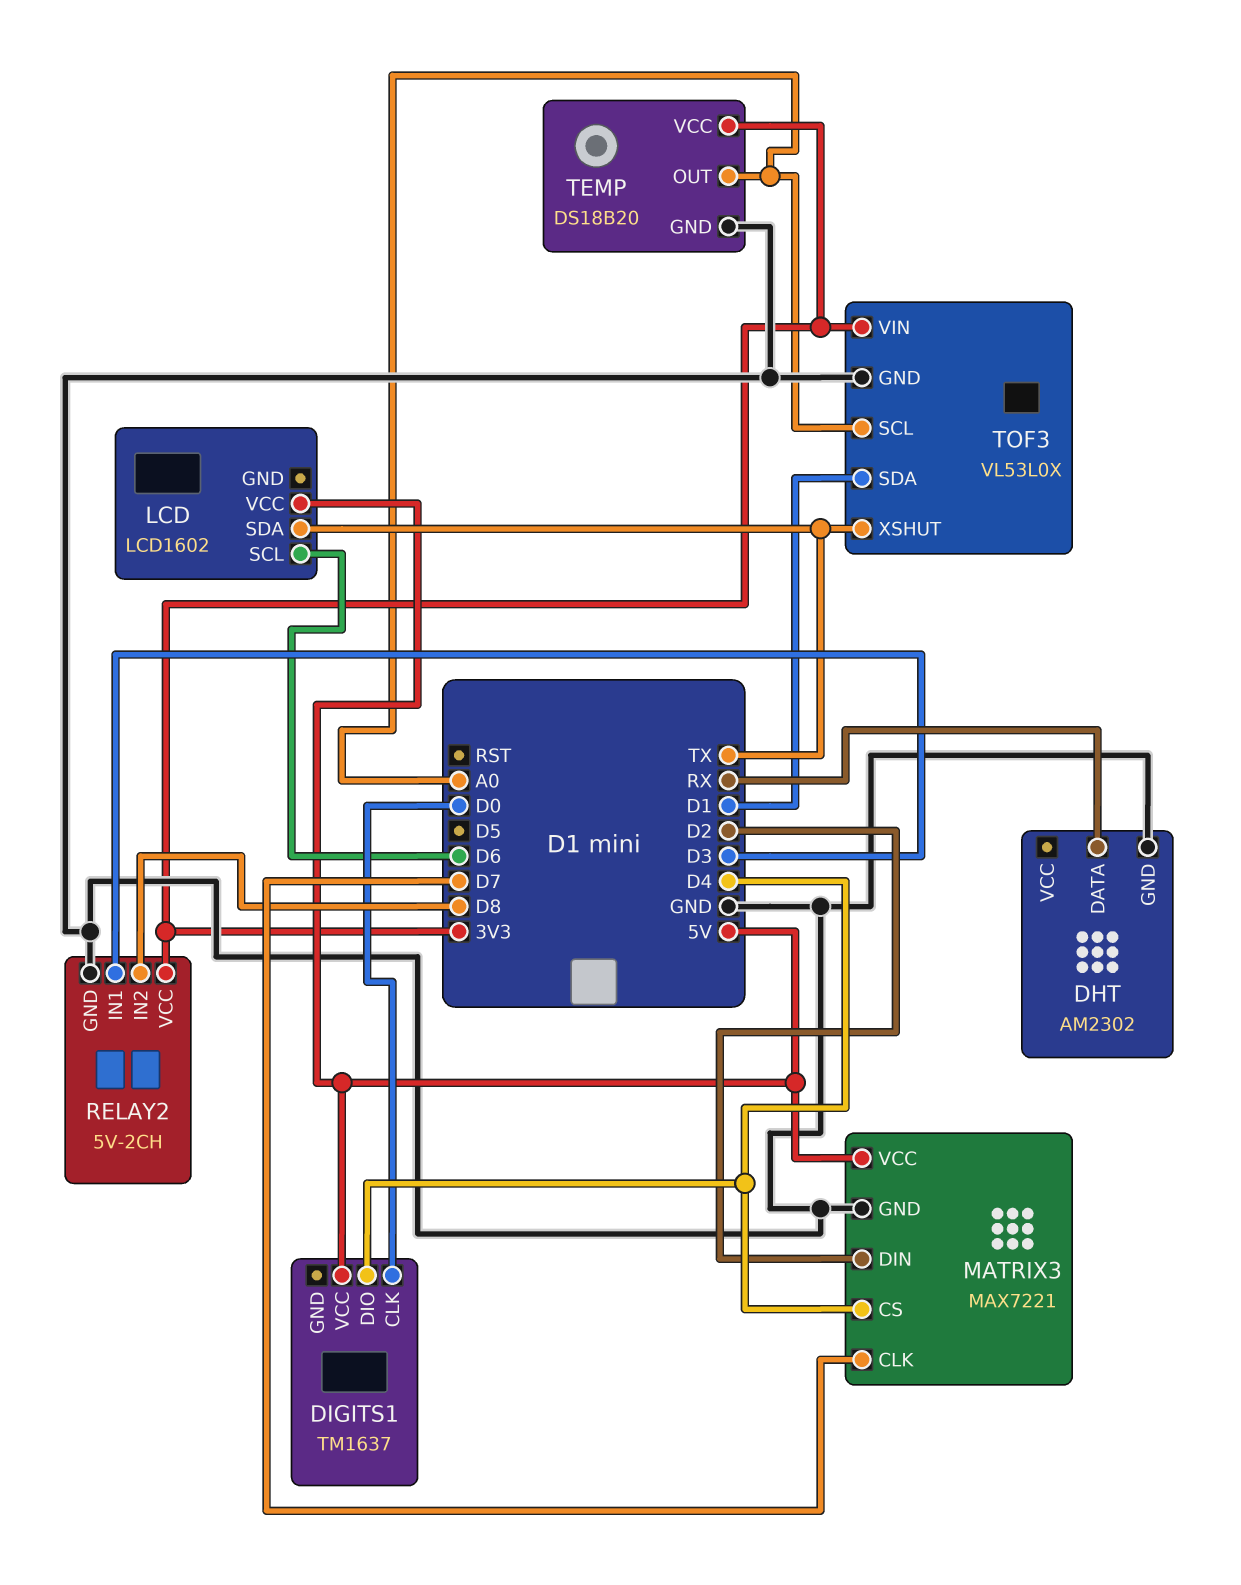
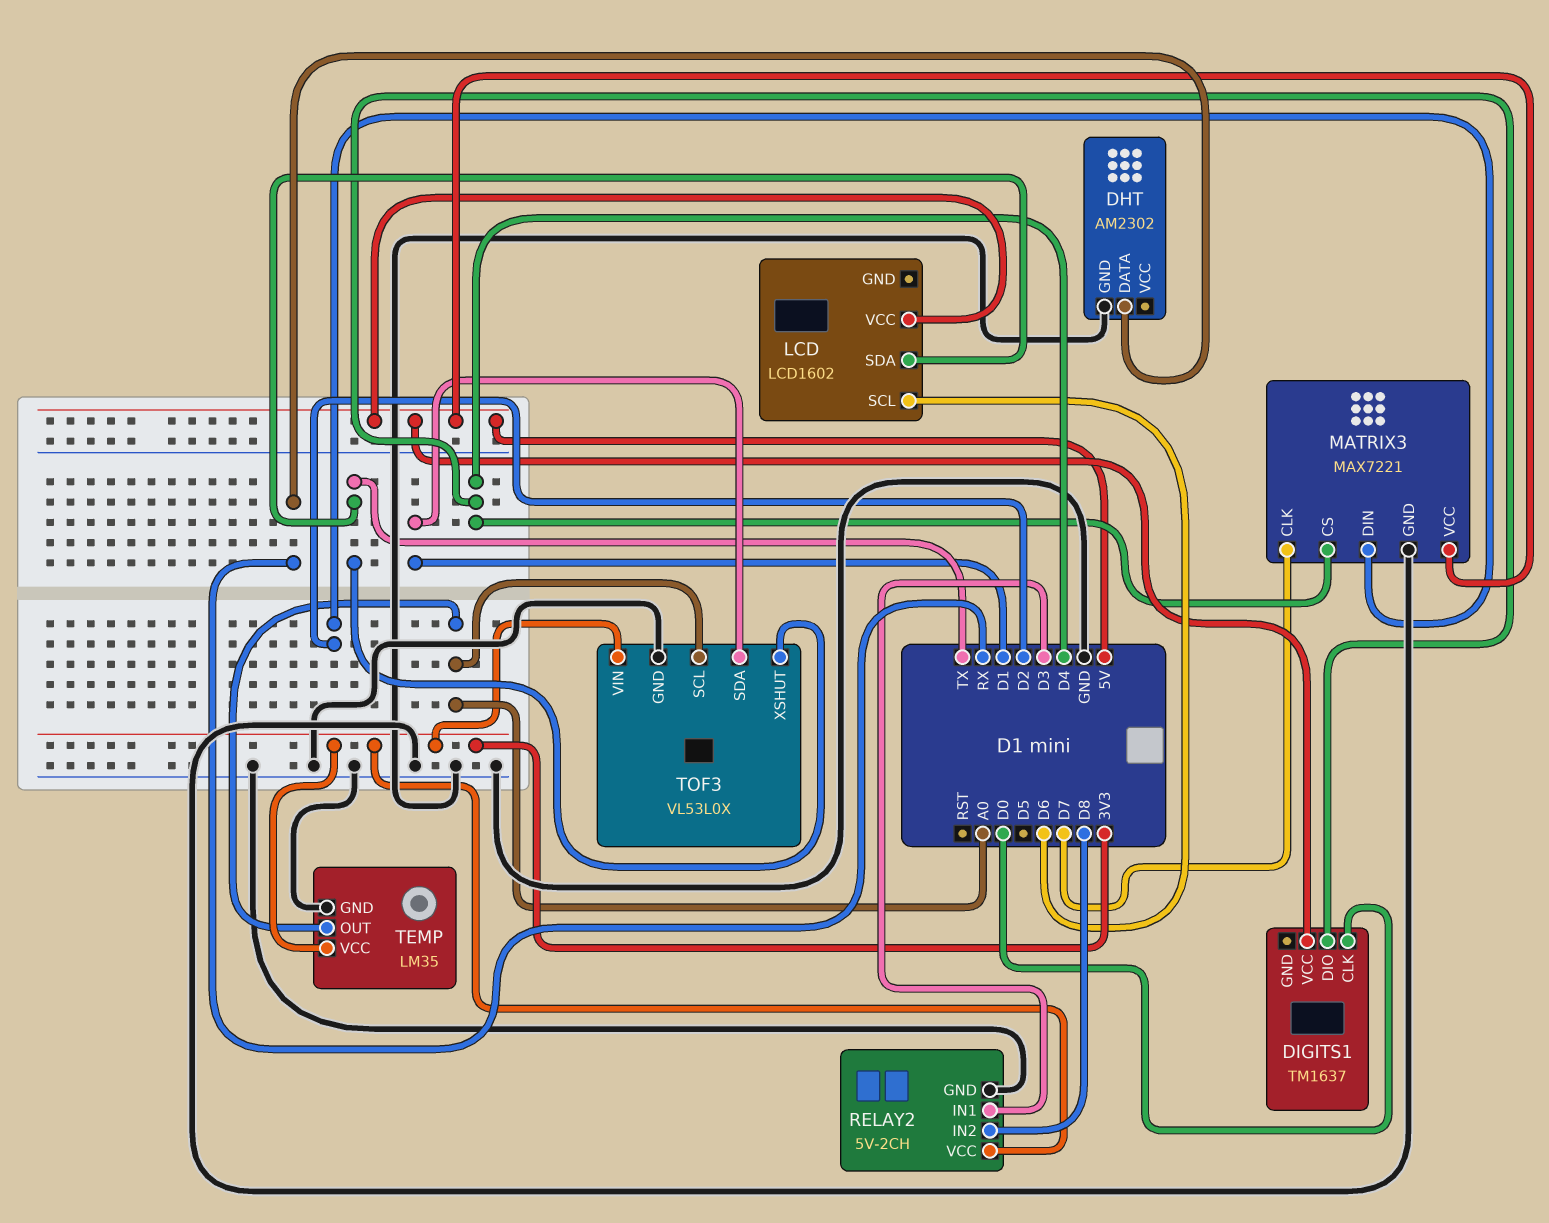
TEMP: DS18B20 -> LM35

